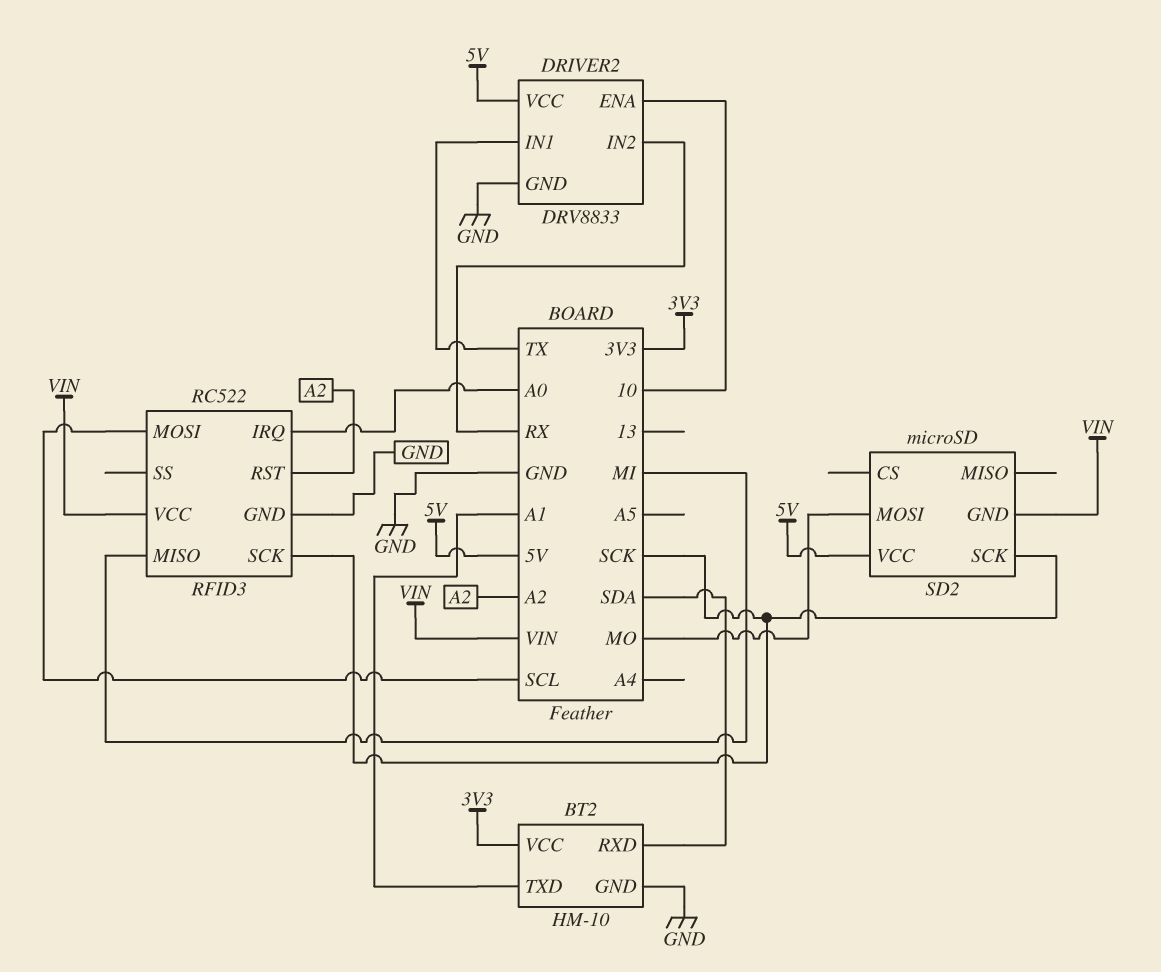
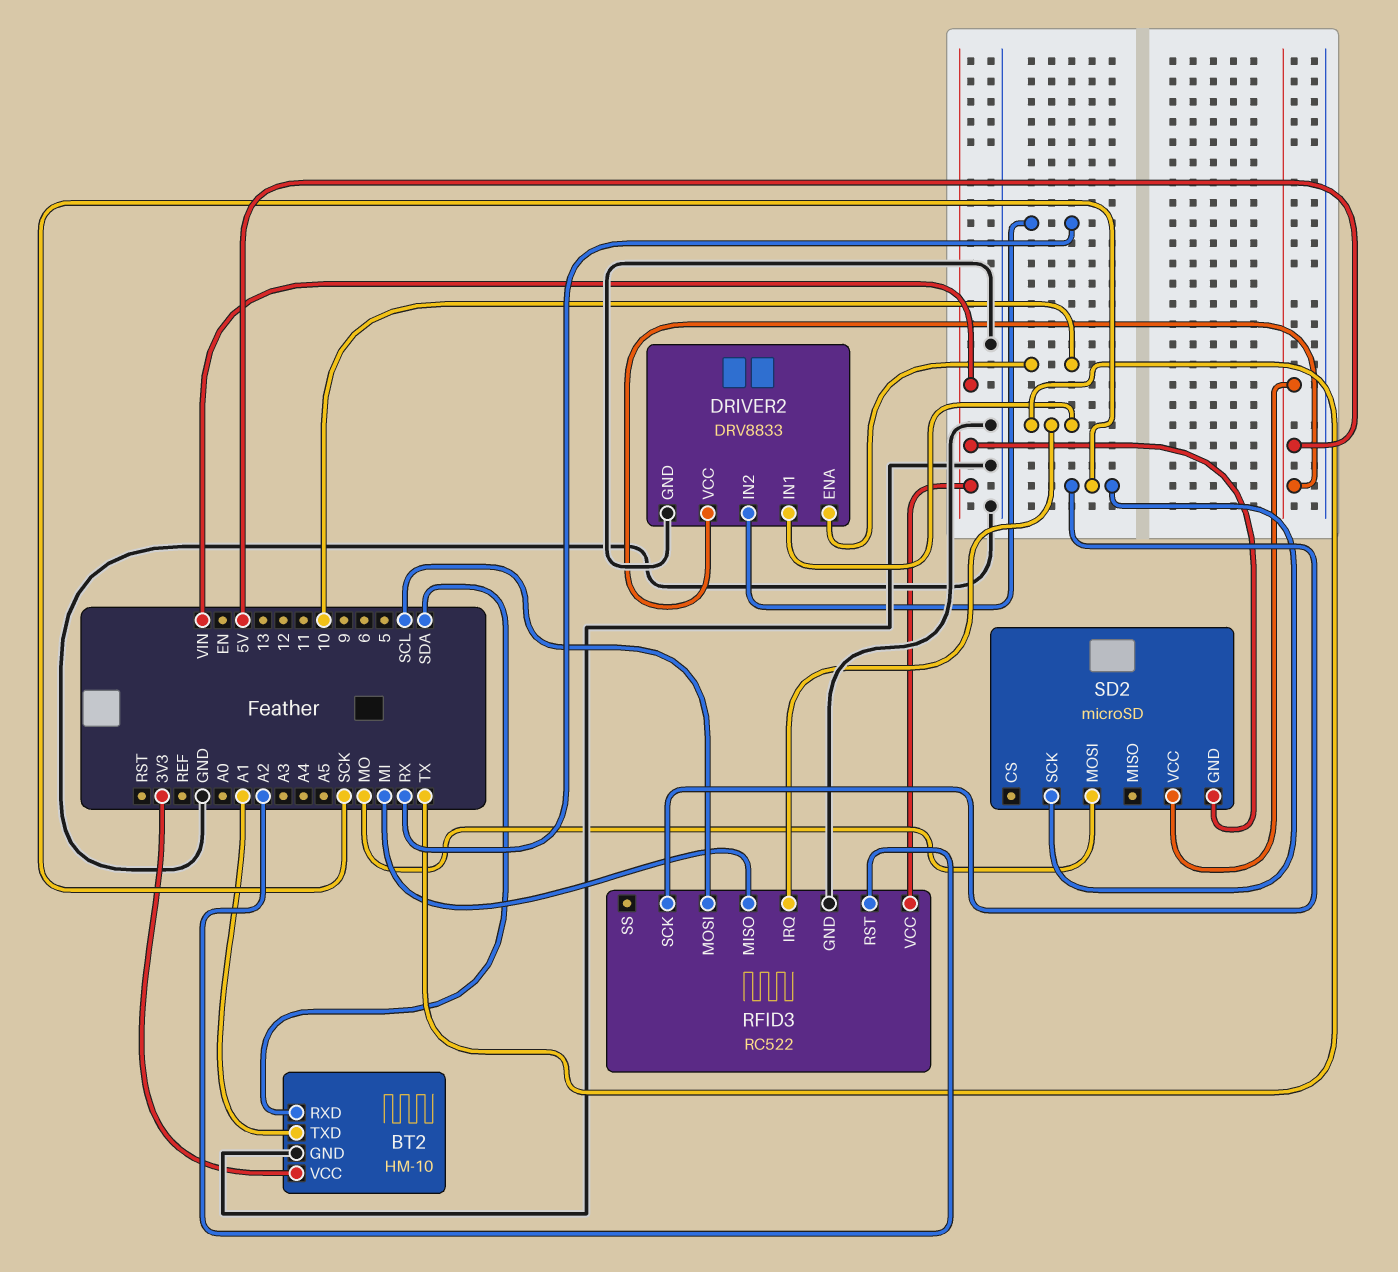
RFID3 pin IRQ: A0 -> TX

